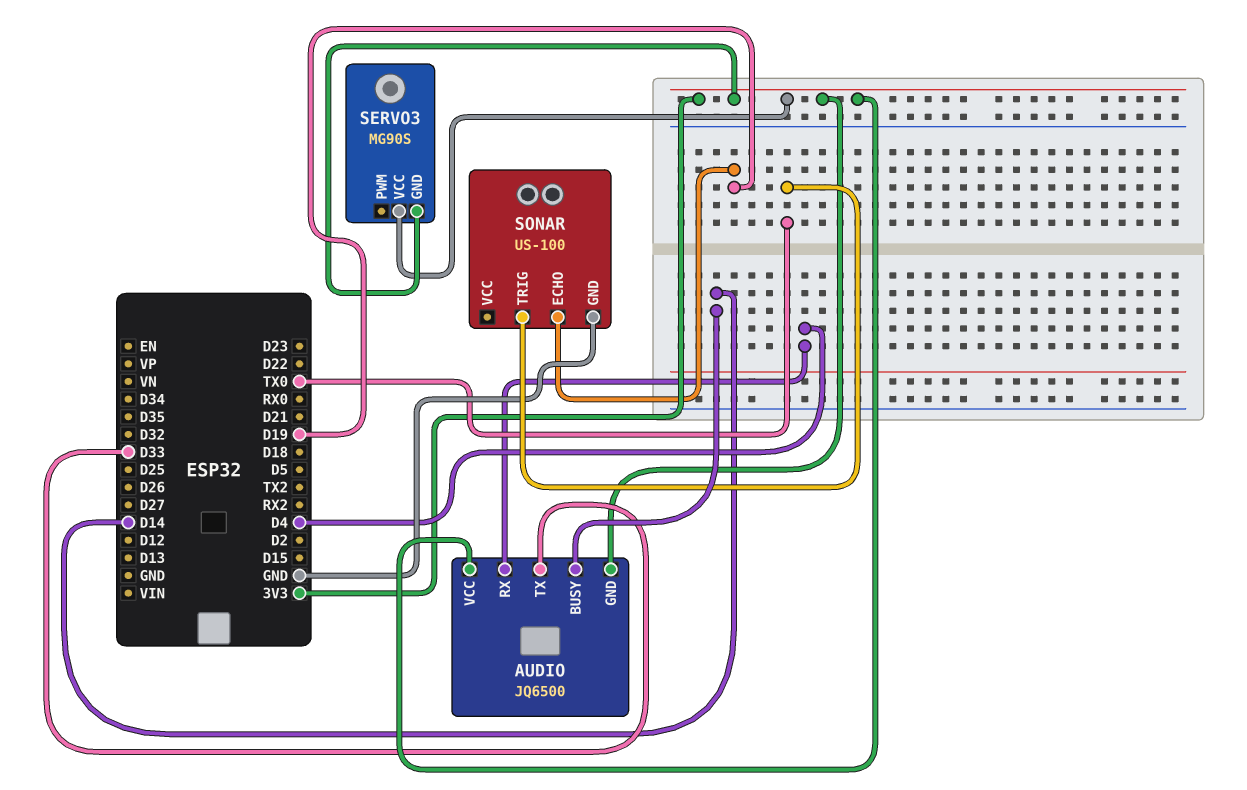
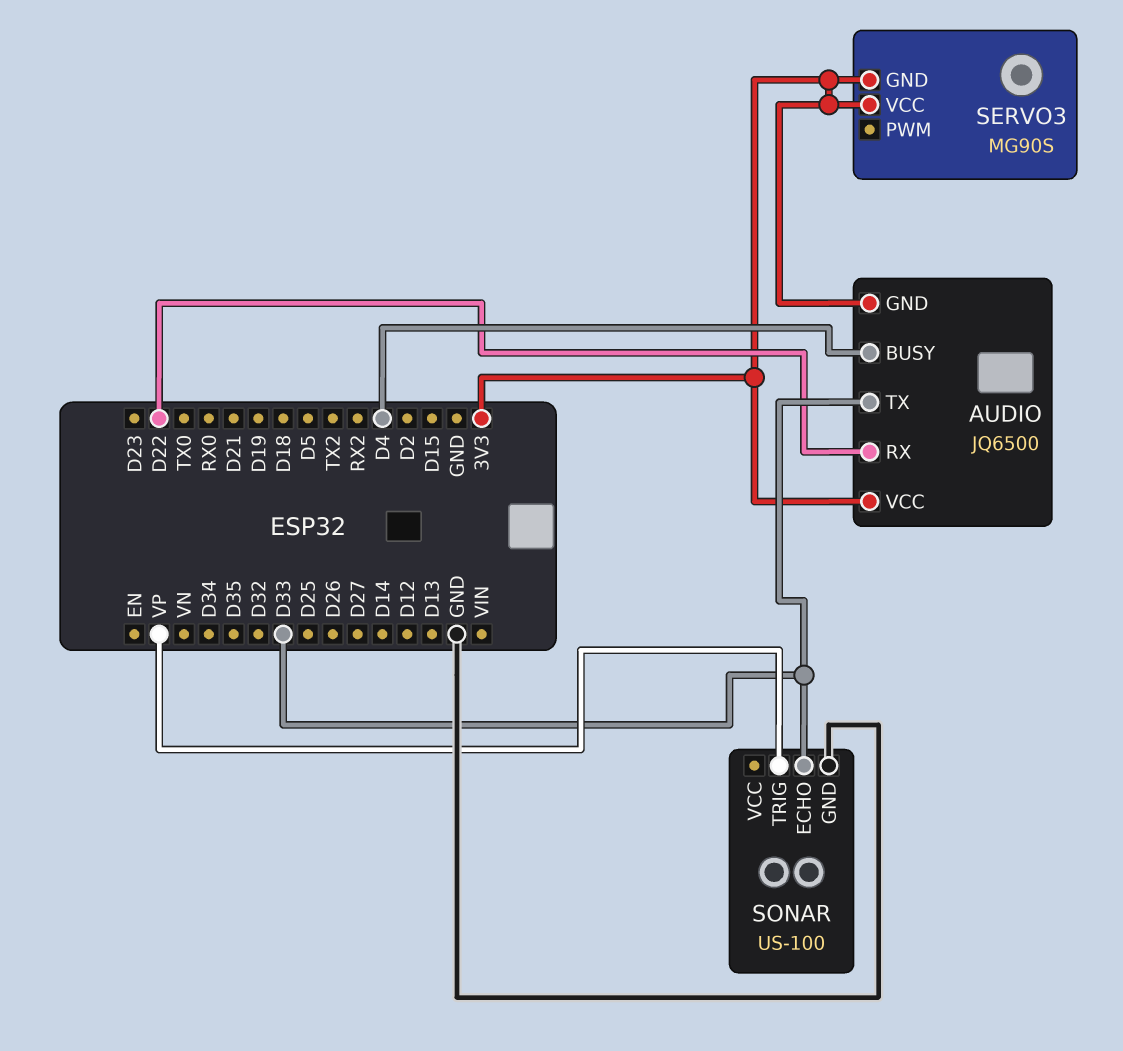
AUDIO pin BUSY: D14 -> D4
AUDIO pin RX: D4 -> D22
SONAR pin ECHO: D19 -> D33
SONAR pin TRIG: TX0 -> VP

